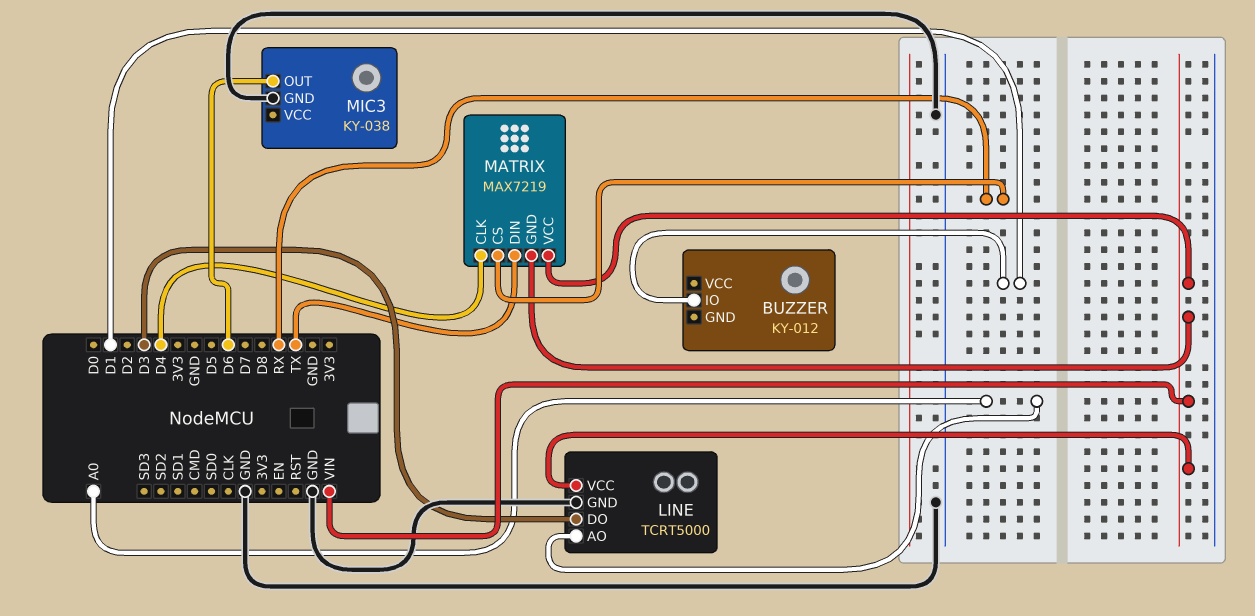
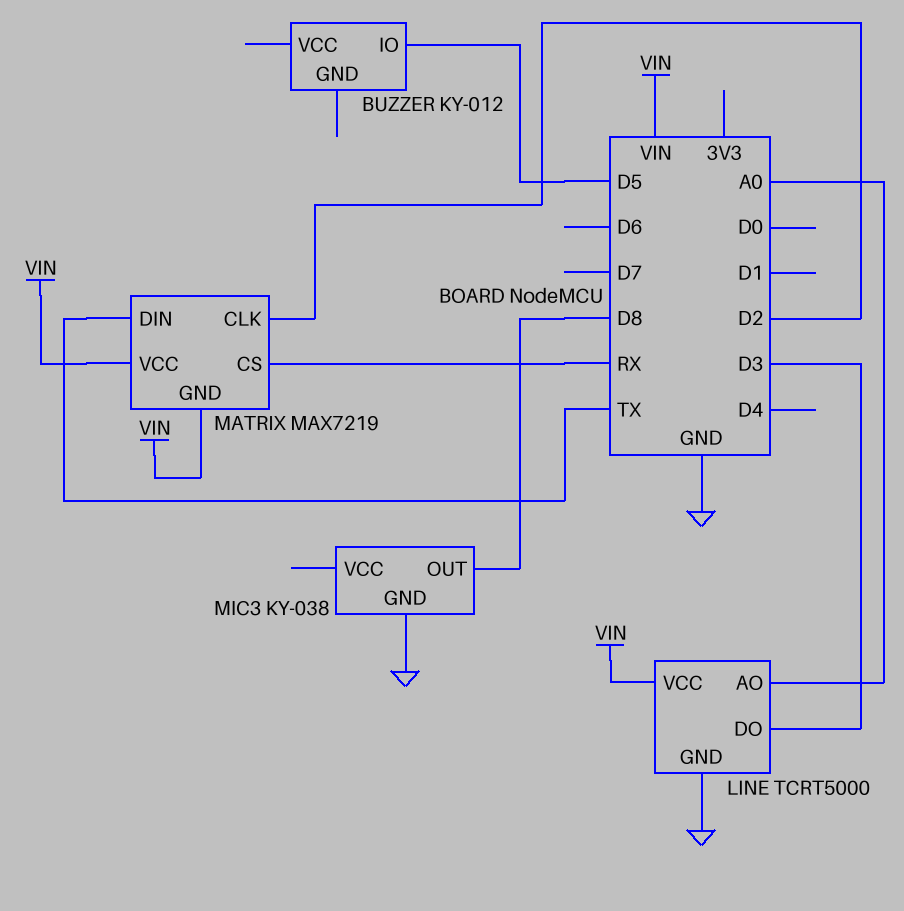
BUZZER pin IO: D1 -> D5
MATRIX pin CLK: D4 -> D2
MIC3 pin OUT: D6 -> D8

